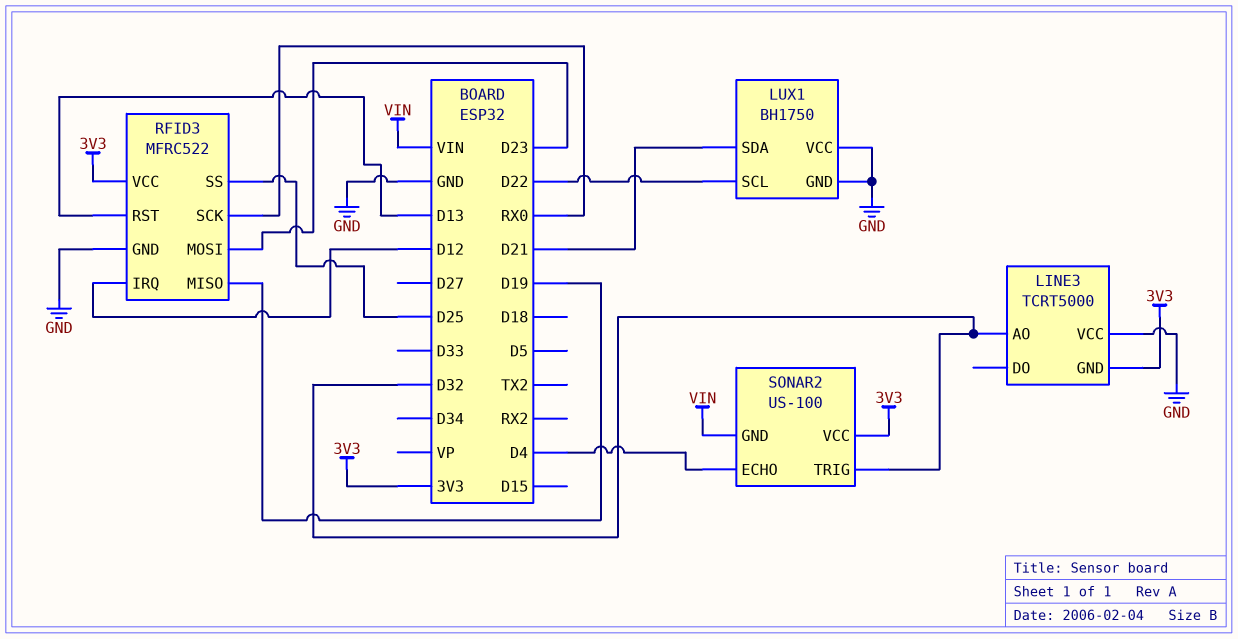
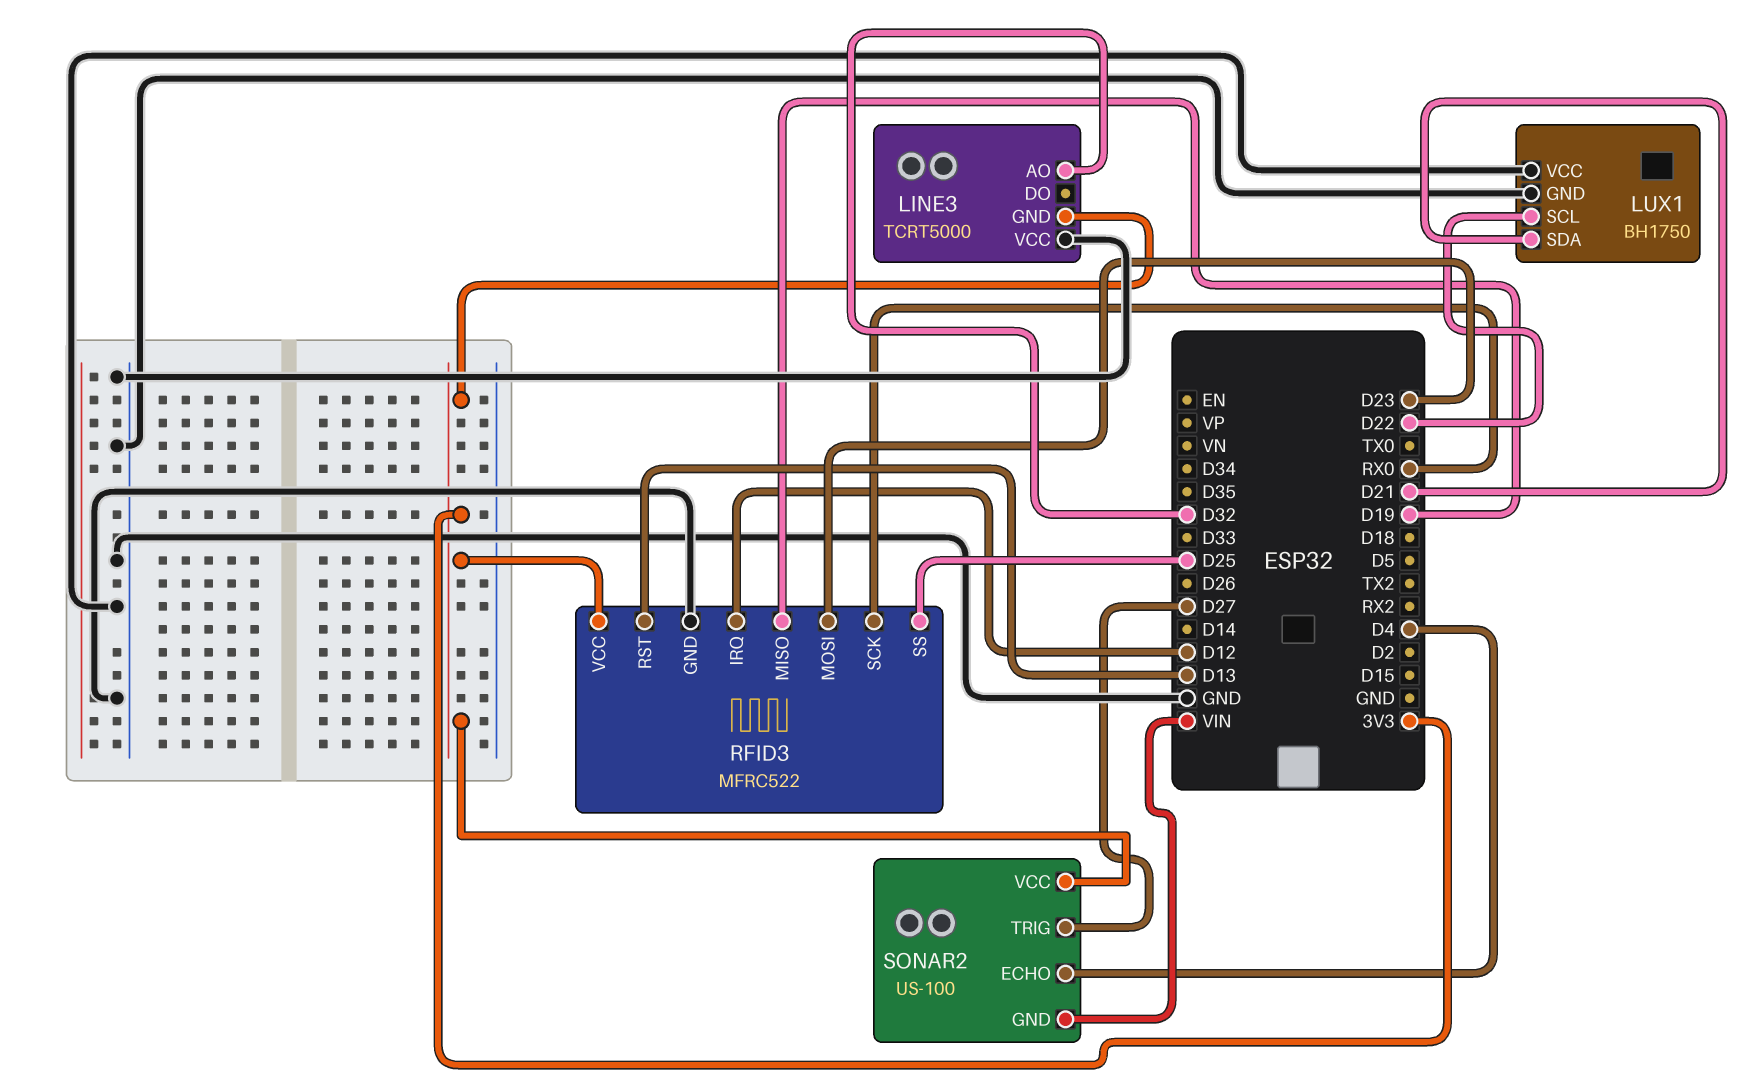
SONAR2 pin TRIG: D32 -> D27

